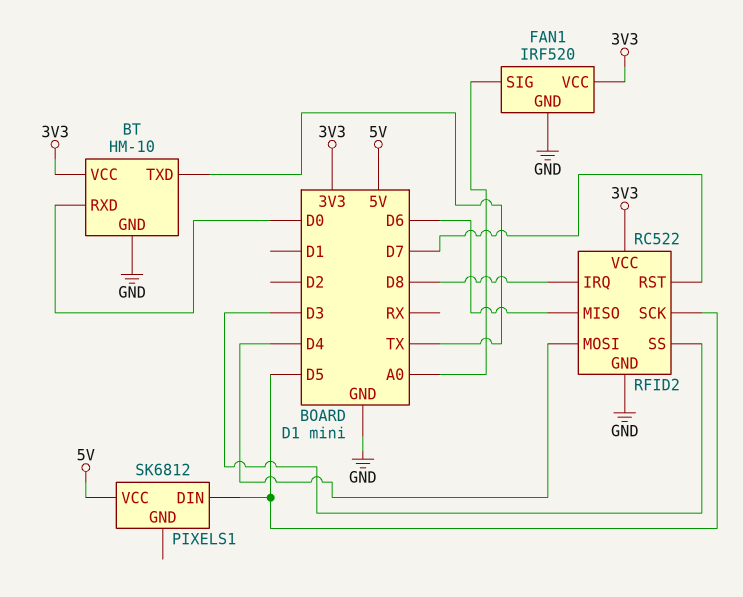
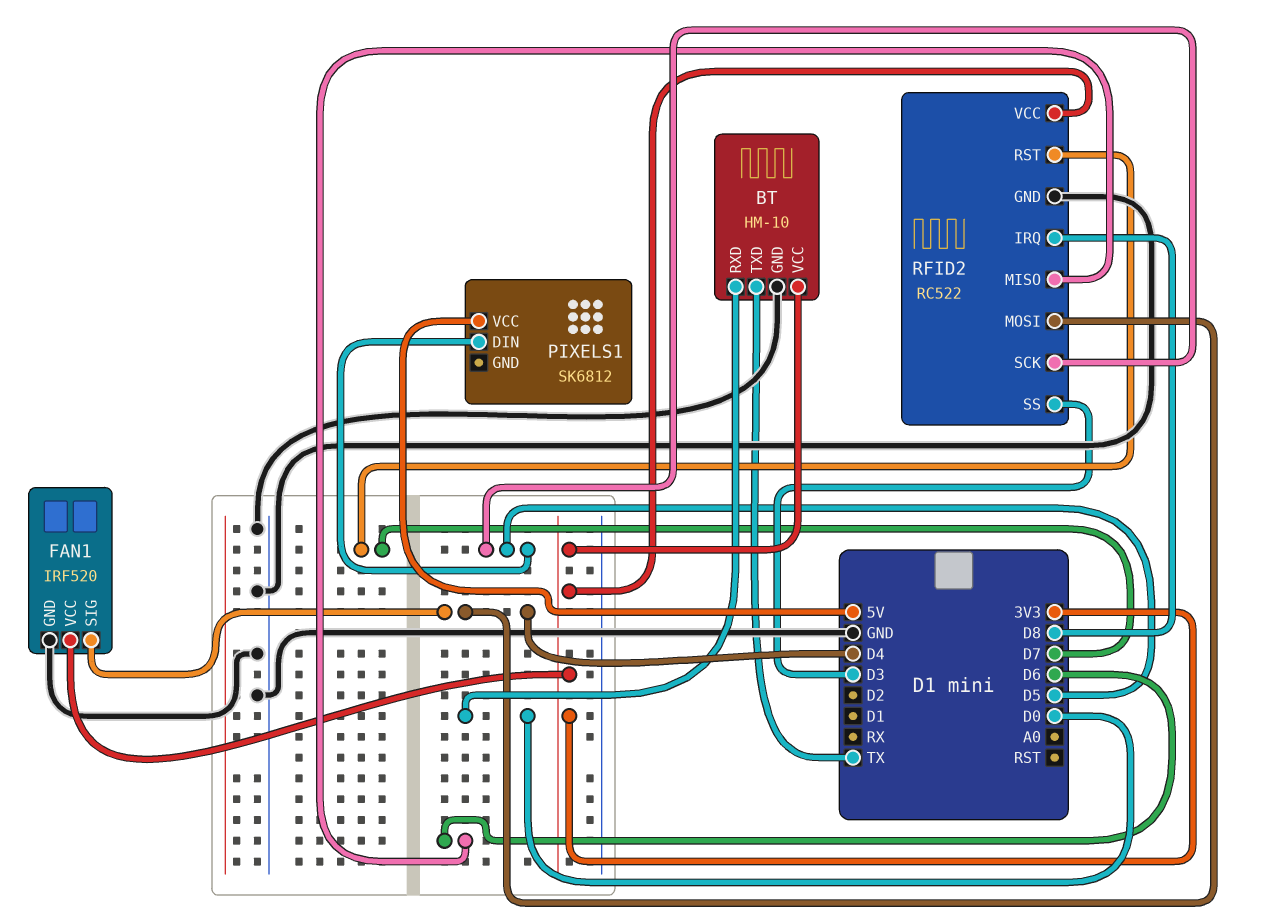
FAN1 pin SIG: A0 -> D4

